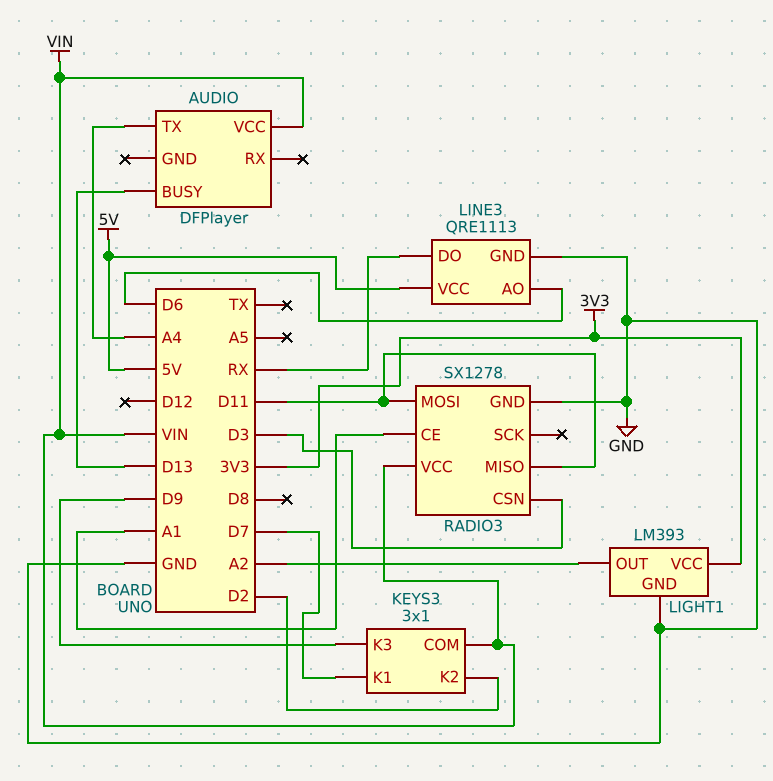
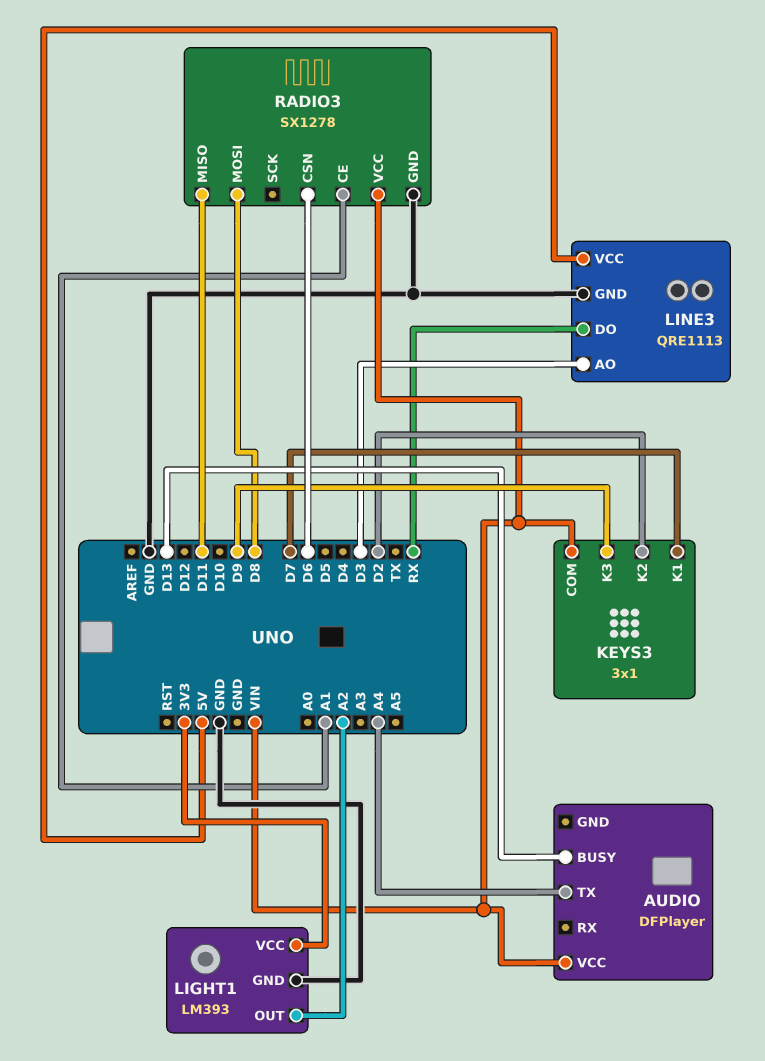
LINE3 pin AO: D6 -> D3
RADIO3 pin CSN: D3 -> D6
RADIO3 pin MOSI: D11 -> D8

